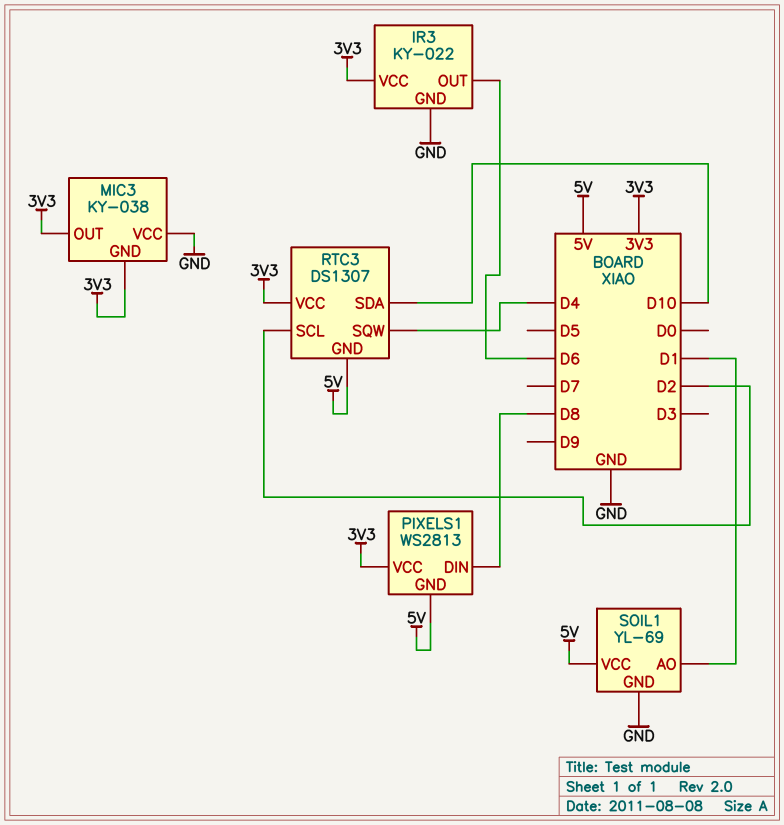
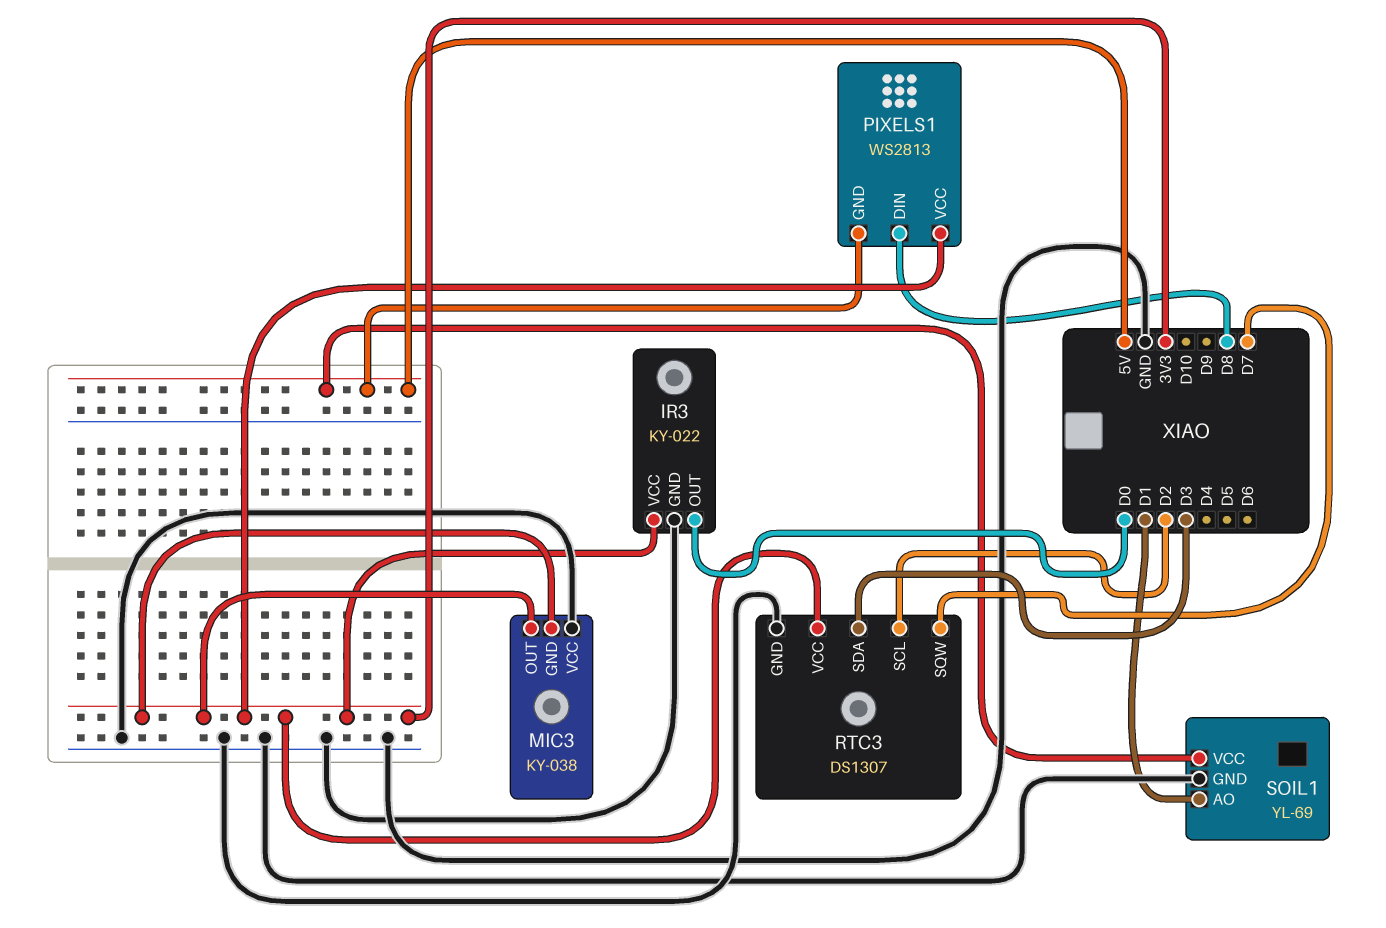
IR3 pin OUT: D6 -> D0
RTC3 pin GND: 5V -> GND
RTC3 pin SDA: D10 -> D3
RTC3 pin SQW: D4 -> D7

